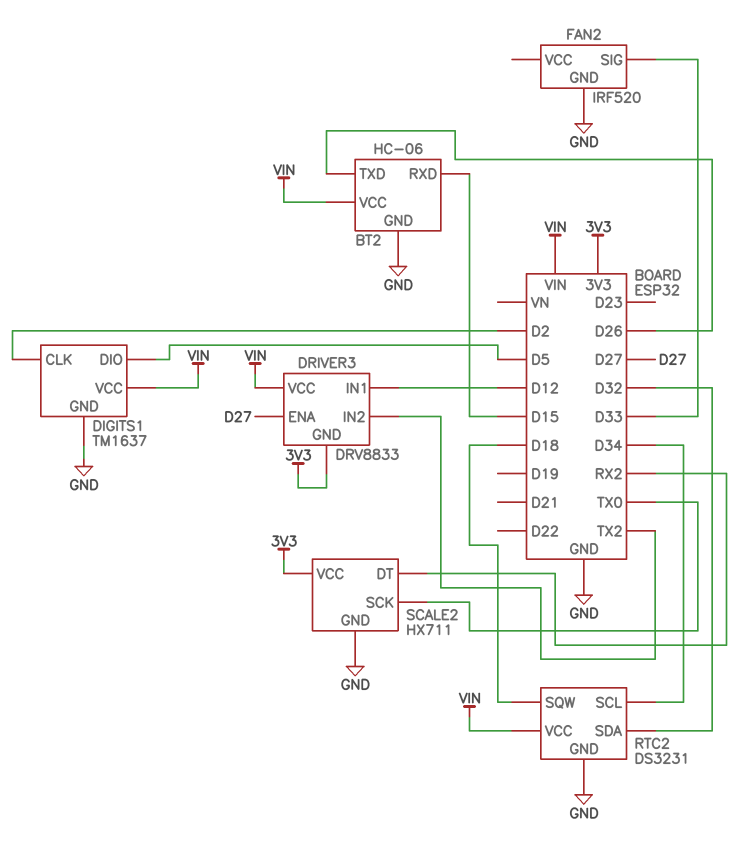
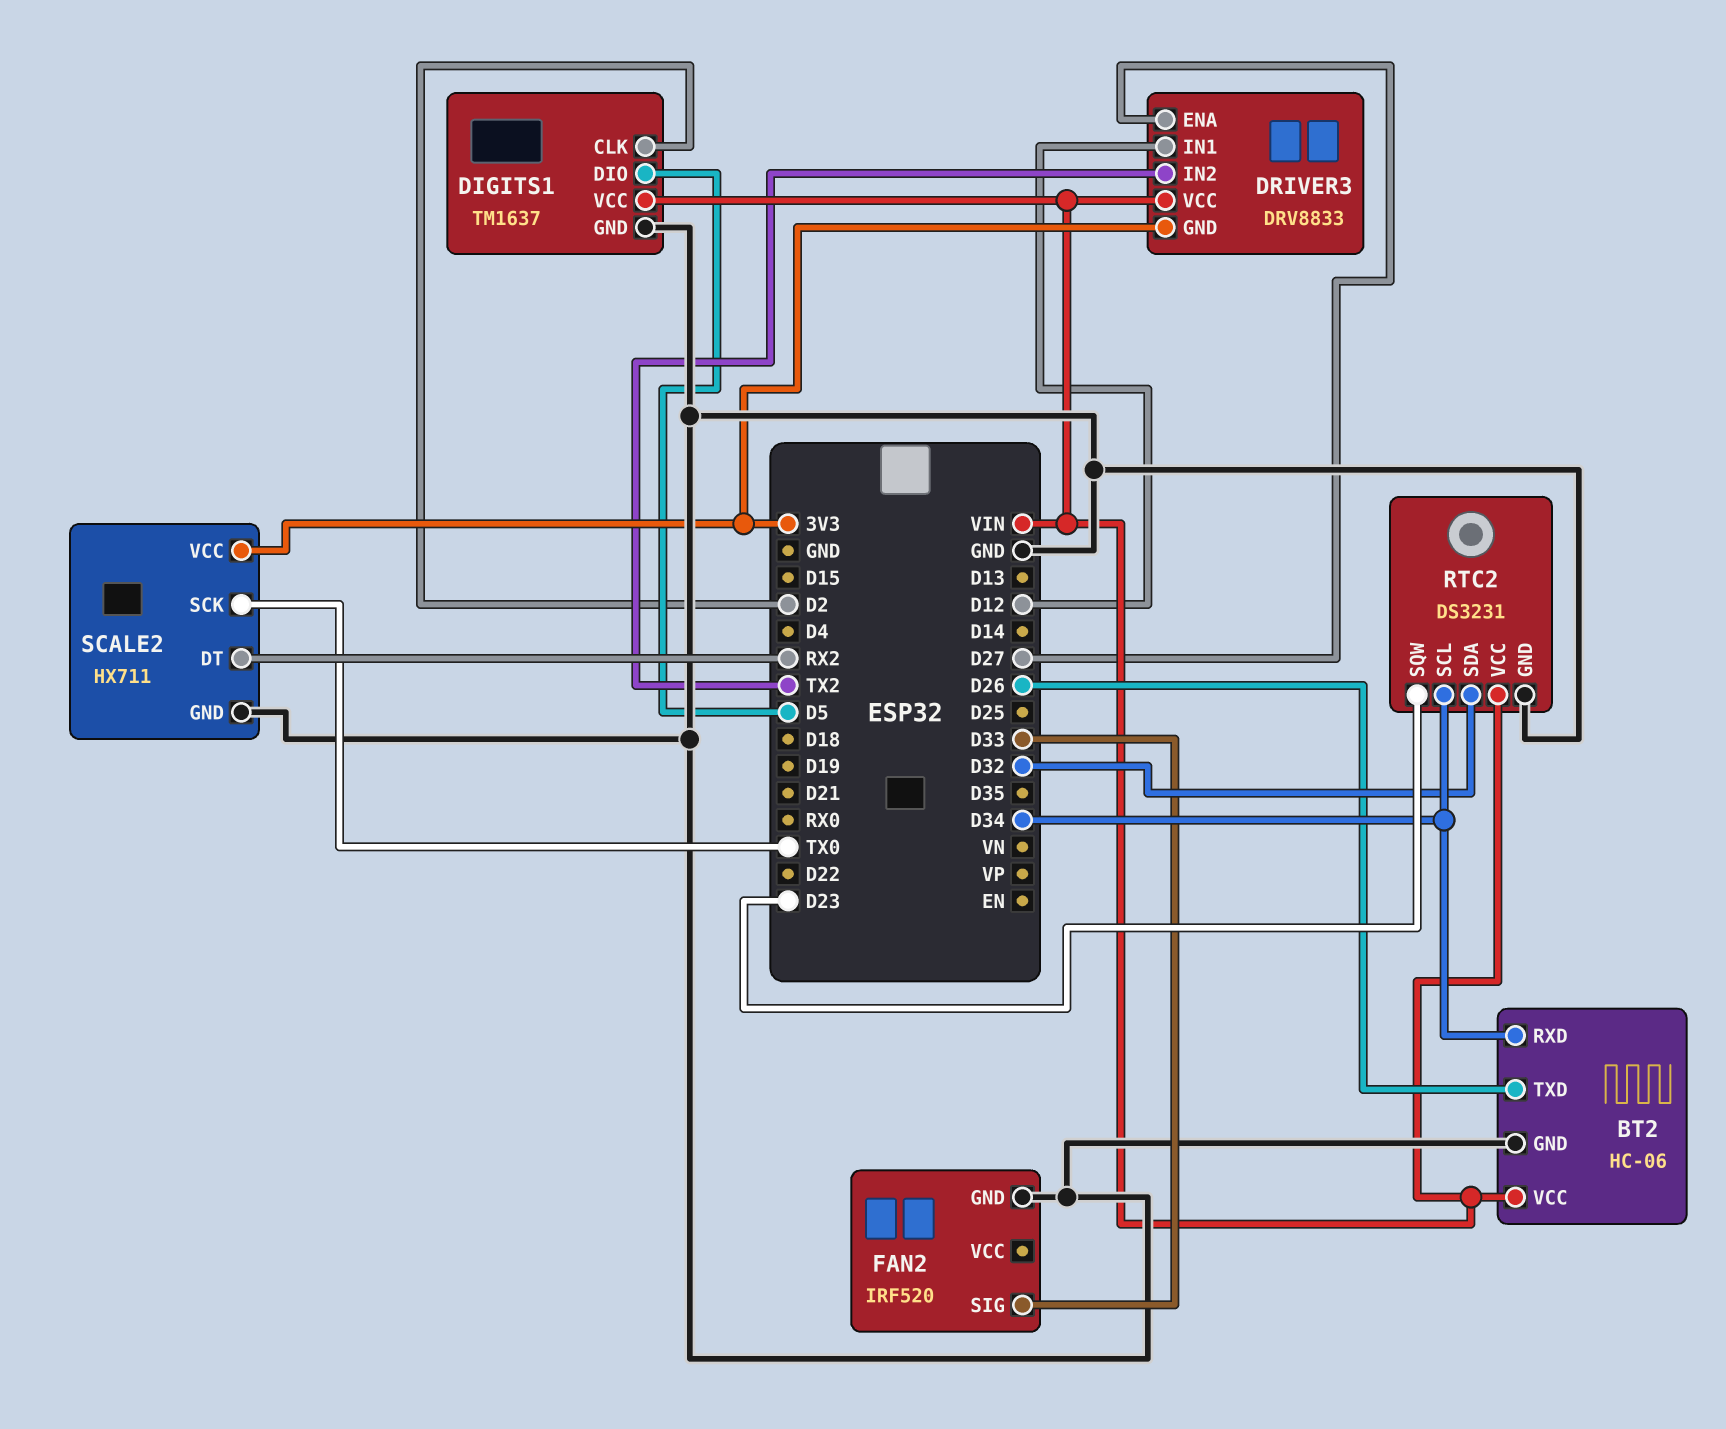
BT2 pin RXD: D15 -> D34
RTC2 pin SQW: D18 -> D23

